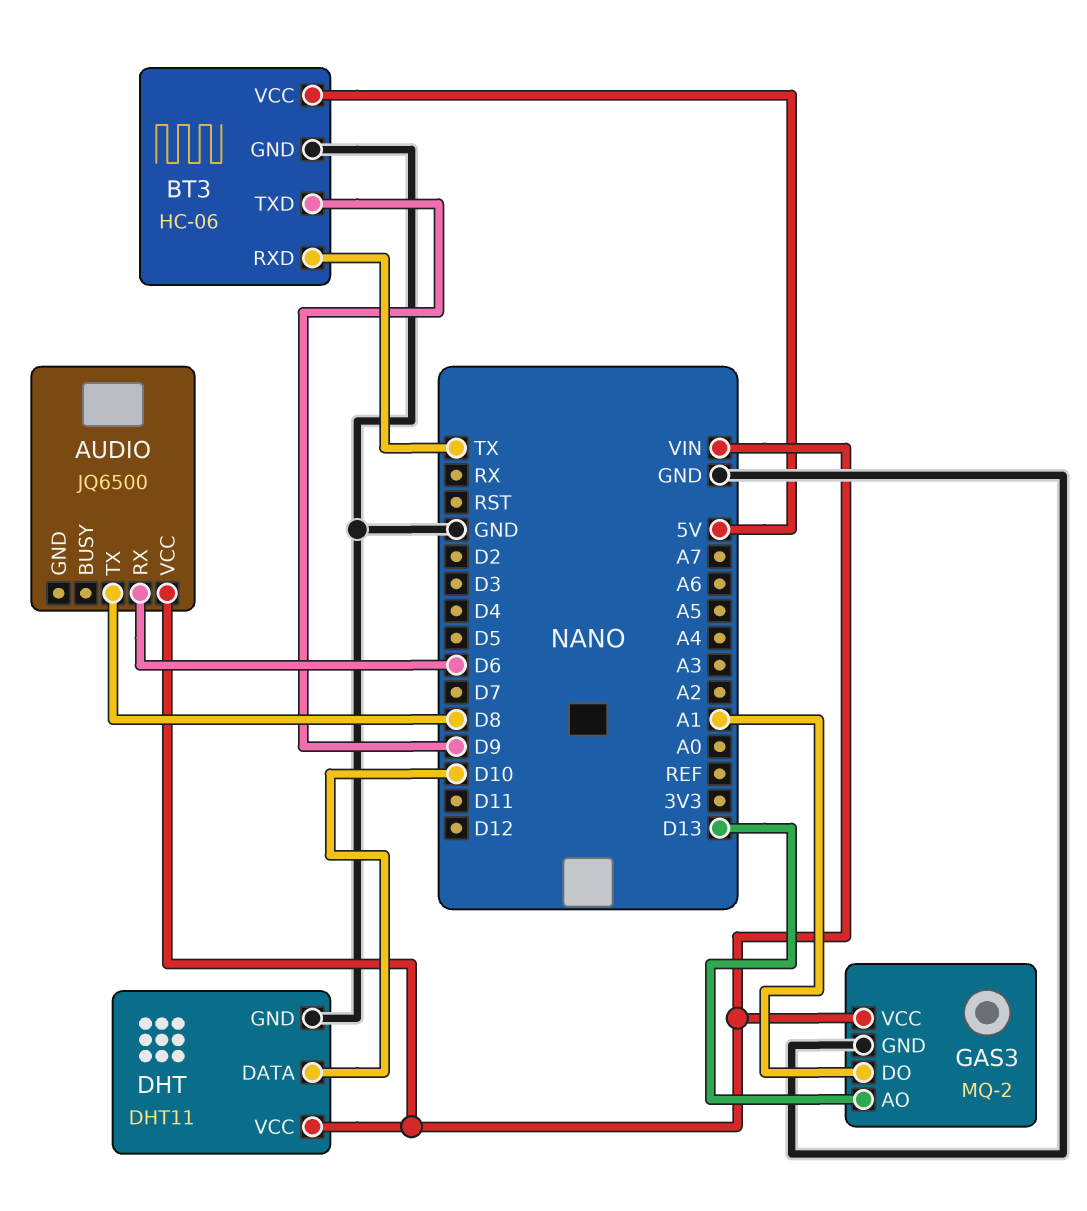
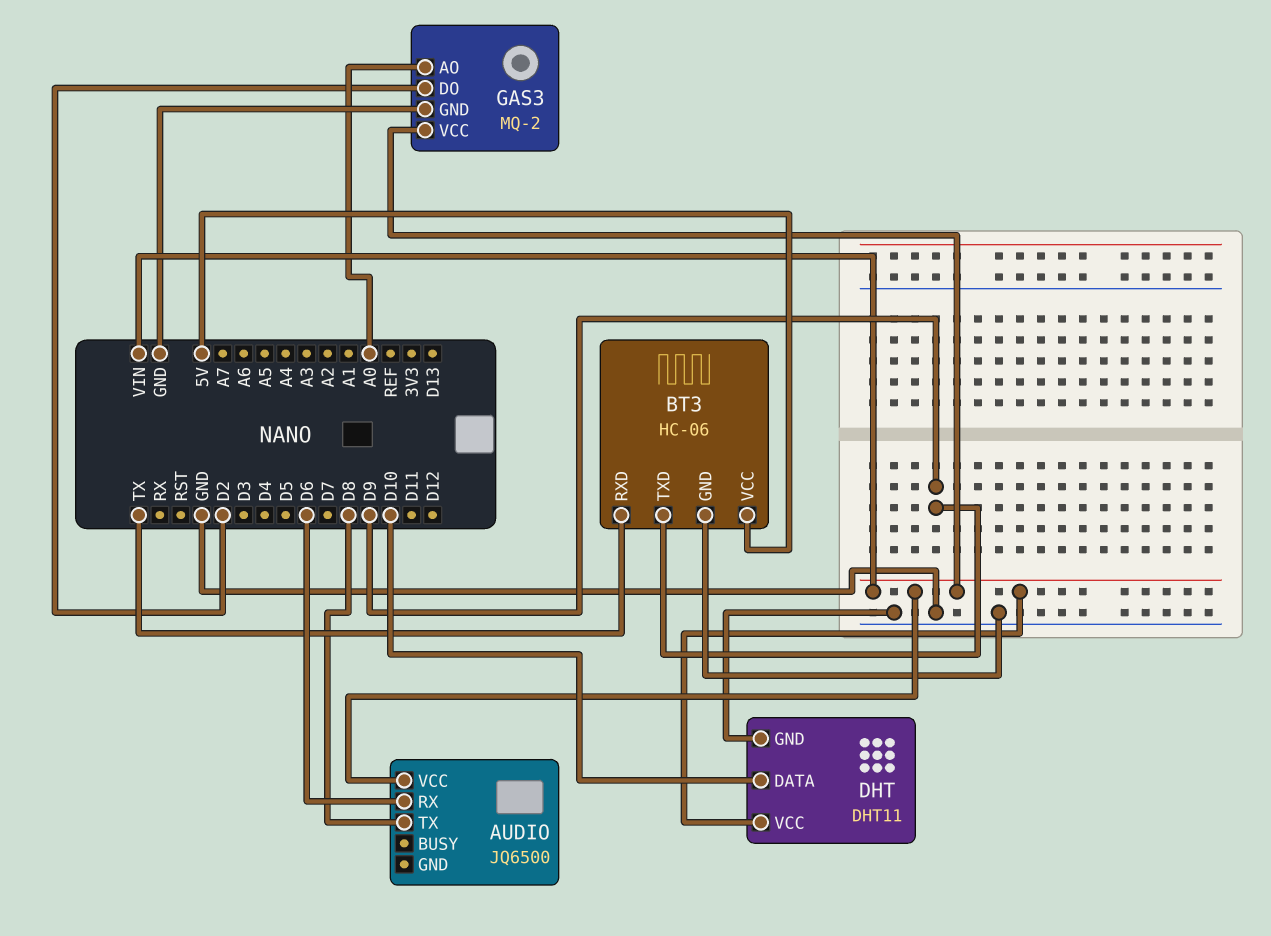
GAS3 pin AO: D13 -> A0
GAS3 pin DO: A1 -> D2

